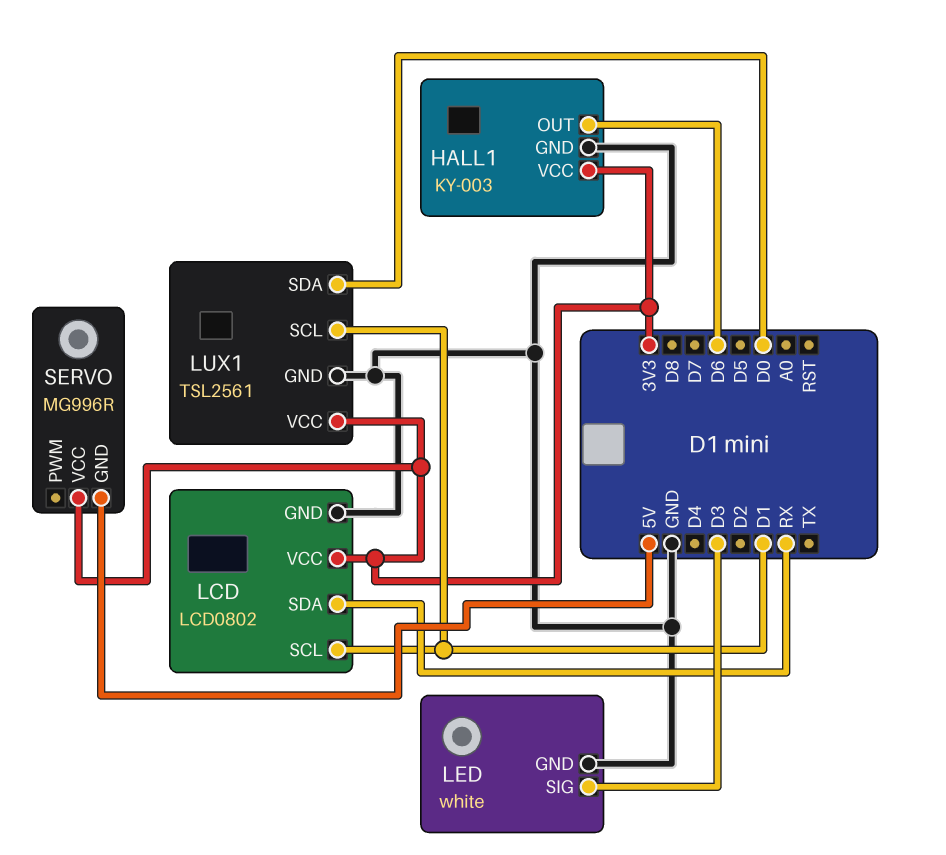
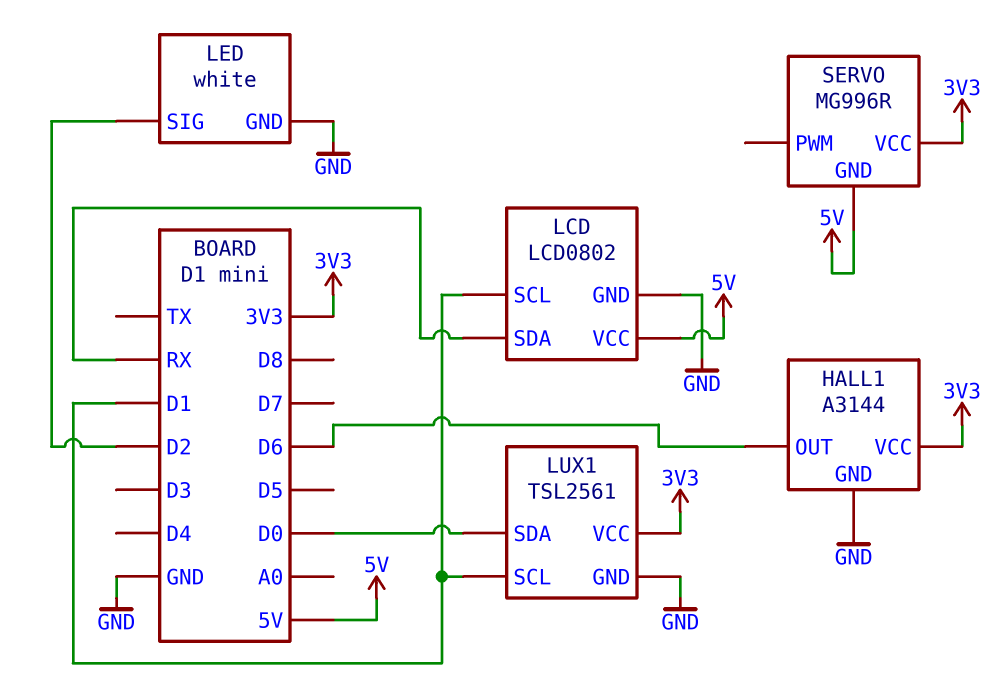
HALL1: KY-003 -> A3144
LCD pin VCC: 3V3 -> 5V
LED pin SIG: D3 -> D2

